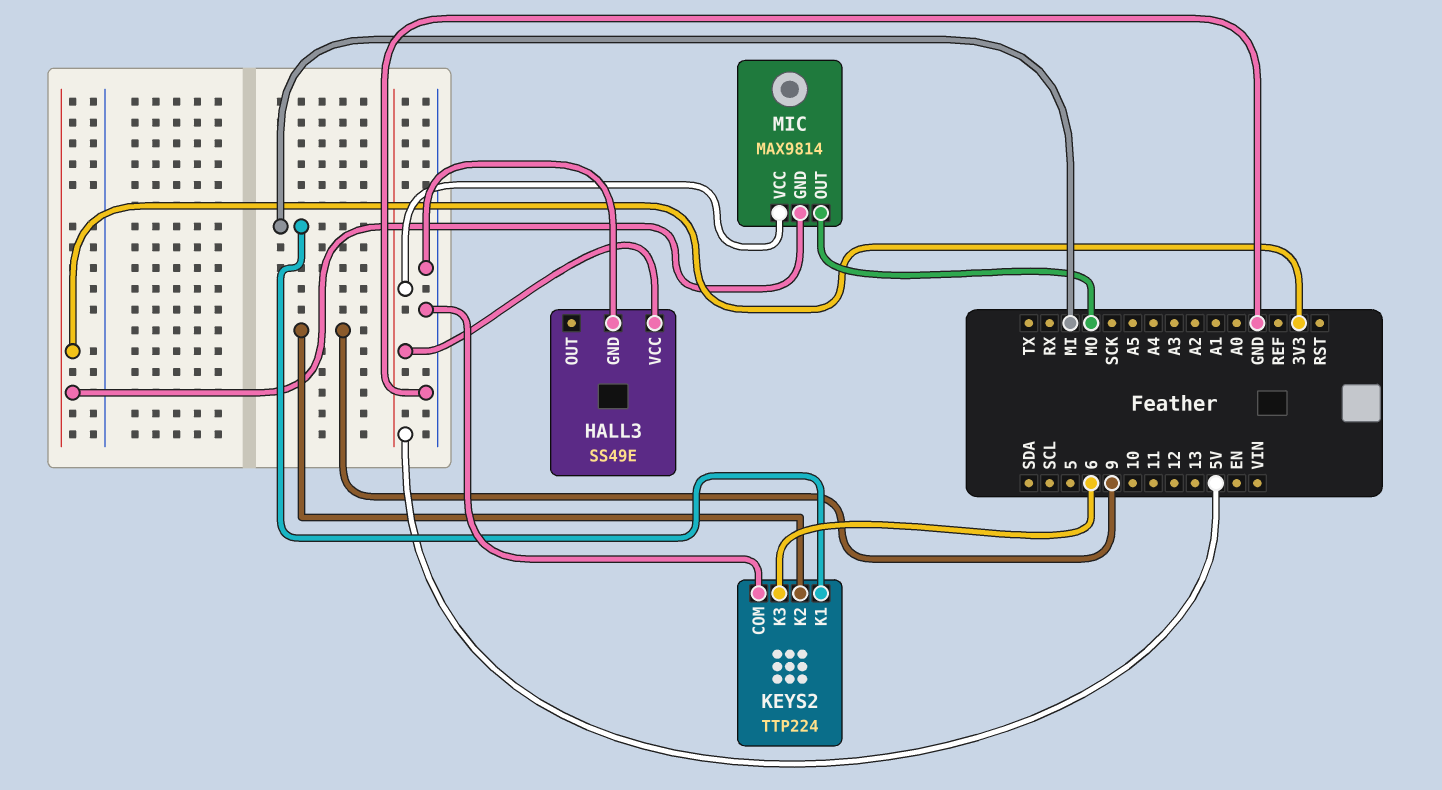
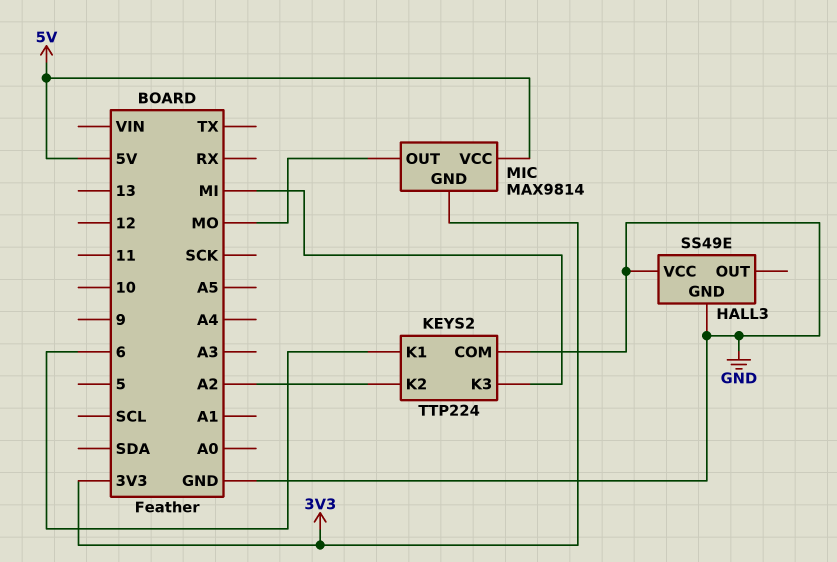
HALL3 pin VCC: 5V -> GND
KEYS2 pin K1: MI -> 6
KEYS2 pin K2: 9 -> A2
KEYS2 pin K3: 6 -> MI

